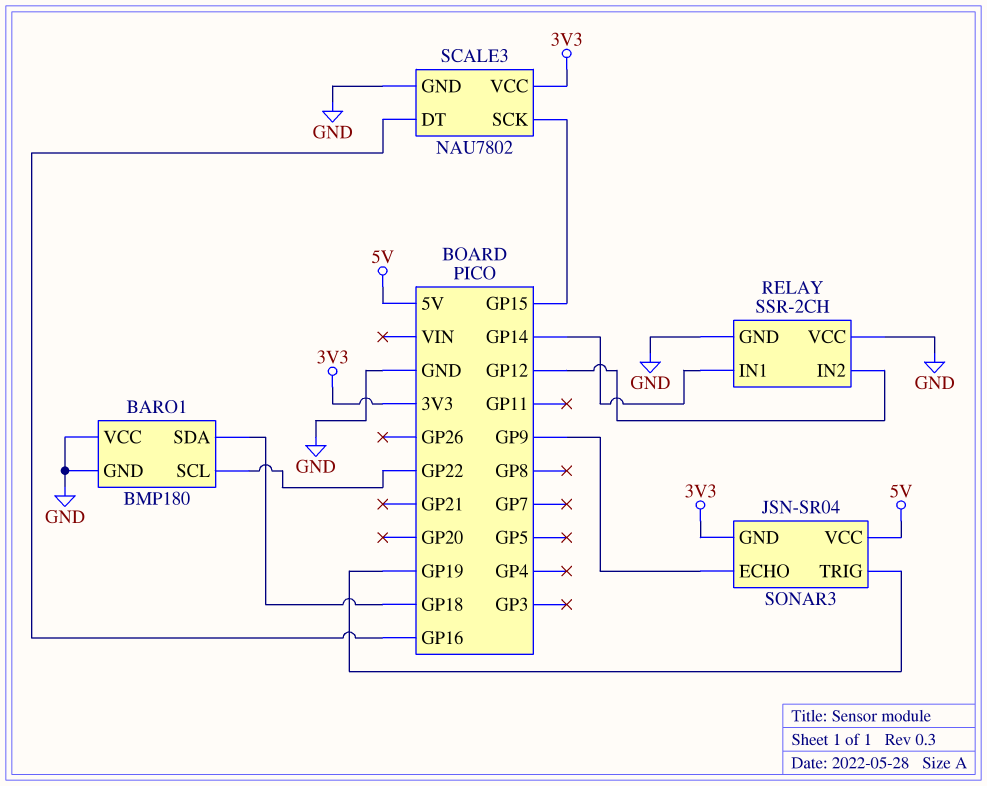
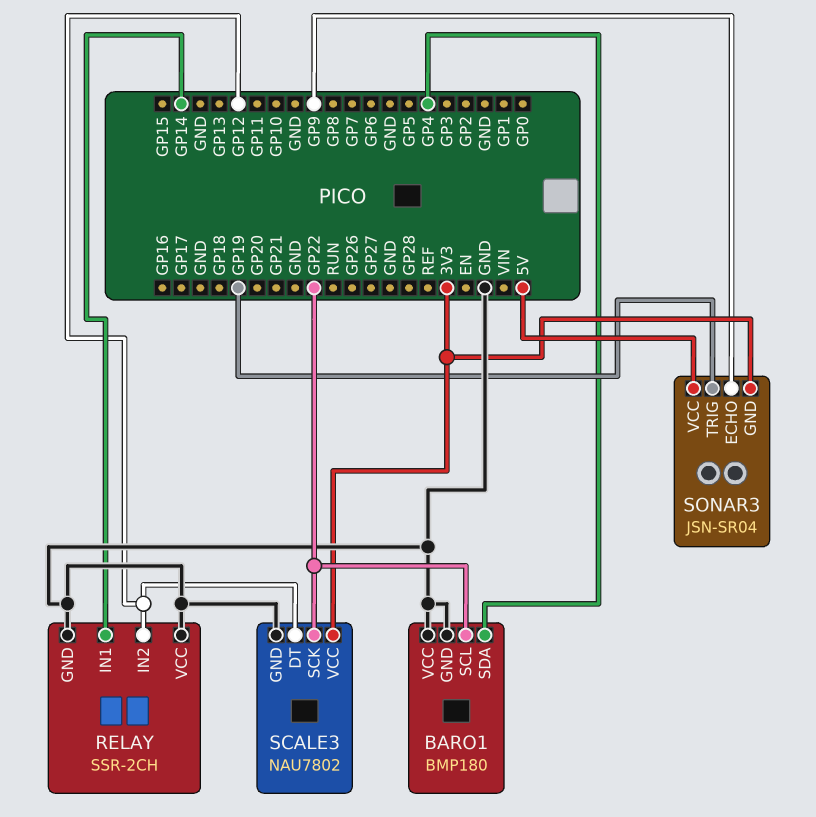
BARO1 pin SDA: GP18 -> GP4
SCALE3 pin DT: GP16 -> GP12
SCALE3 pin SCK: GP15 -> GP22

